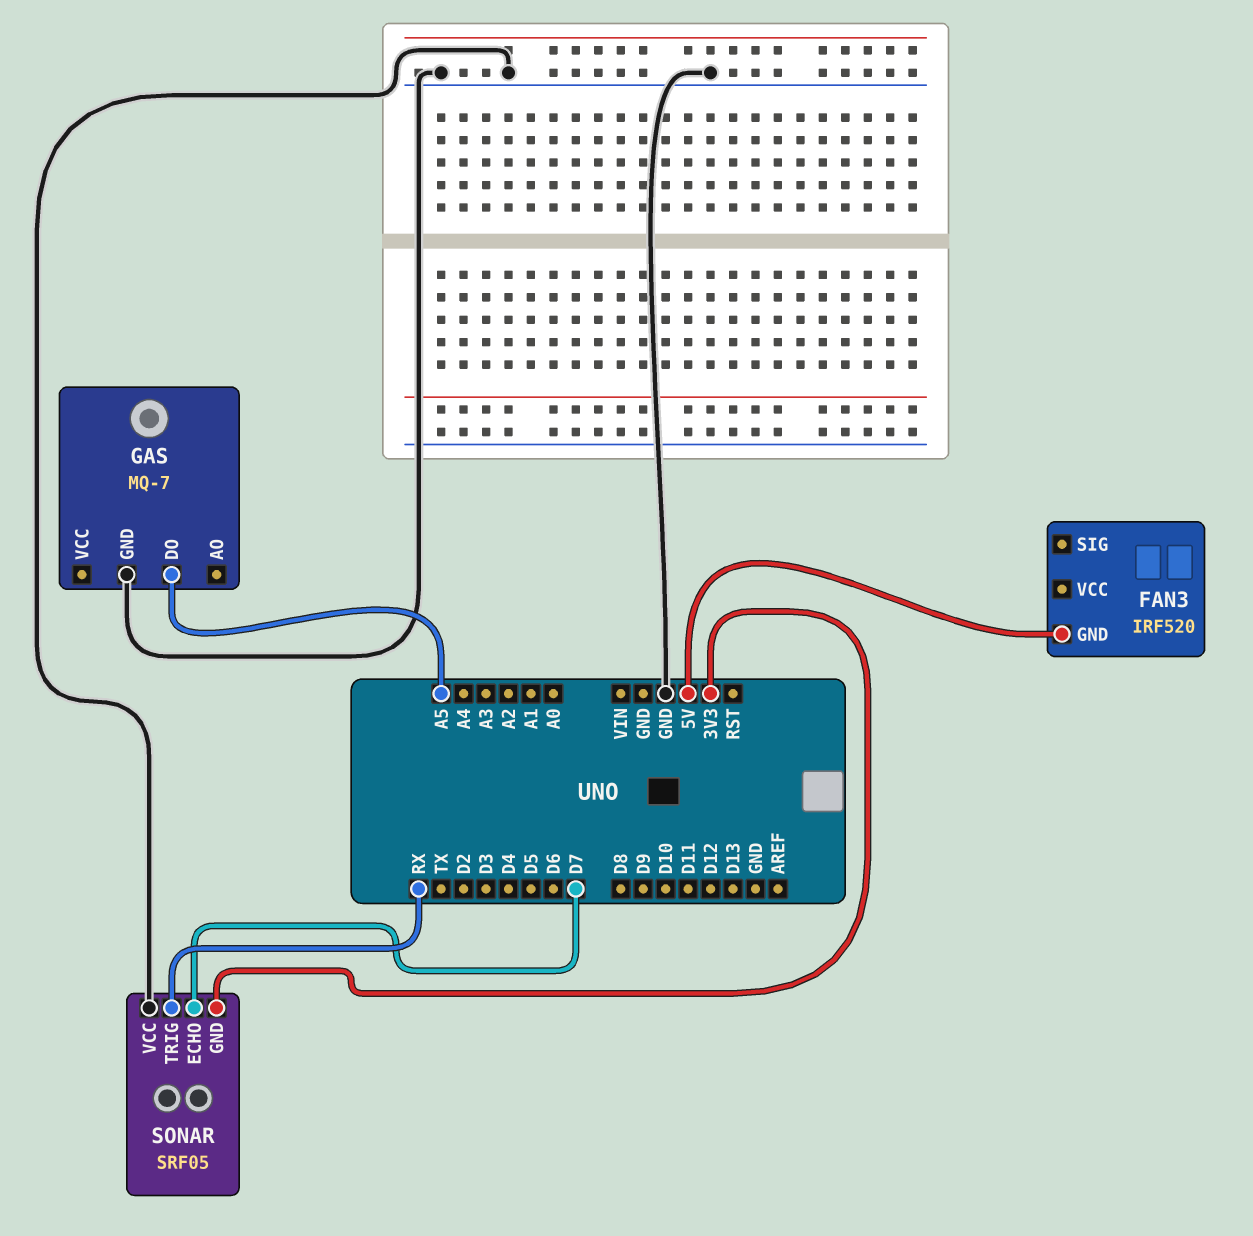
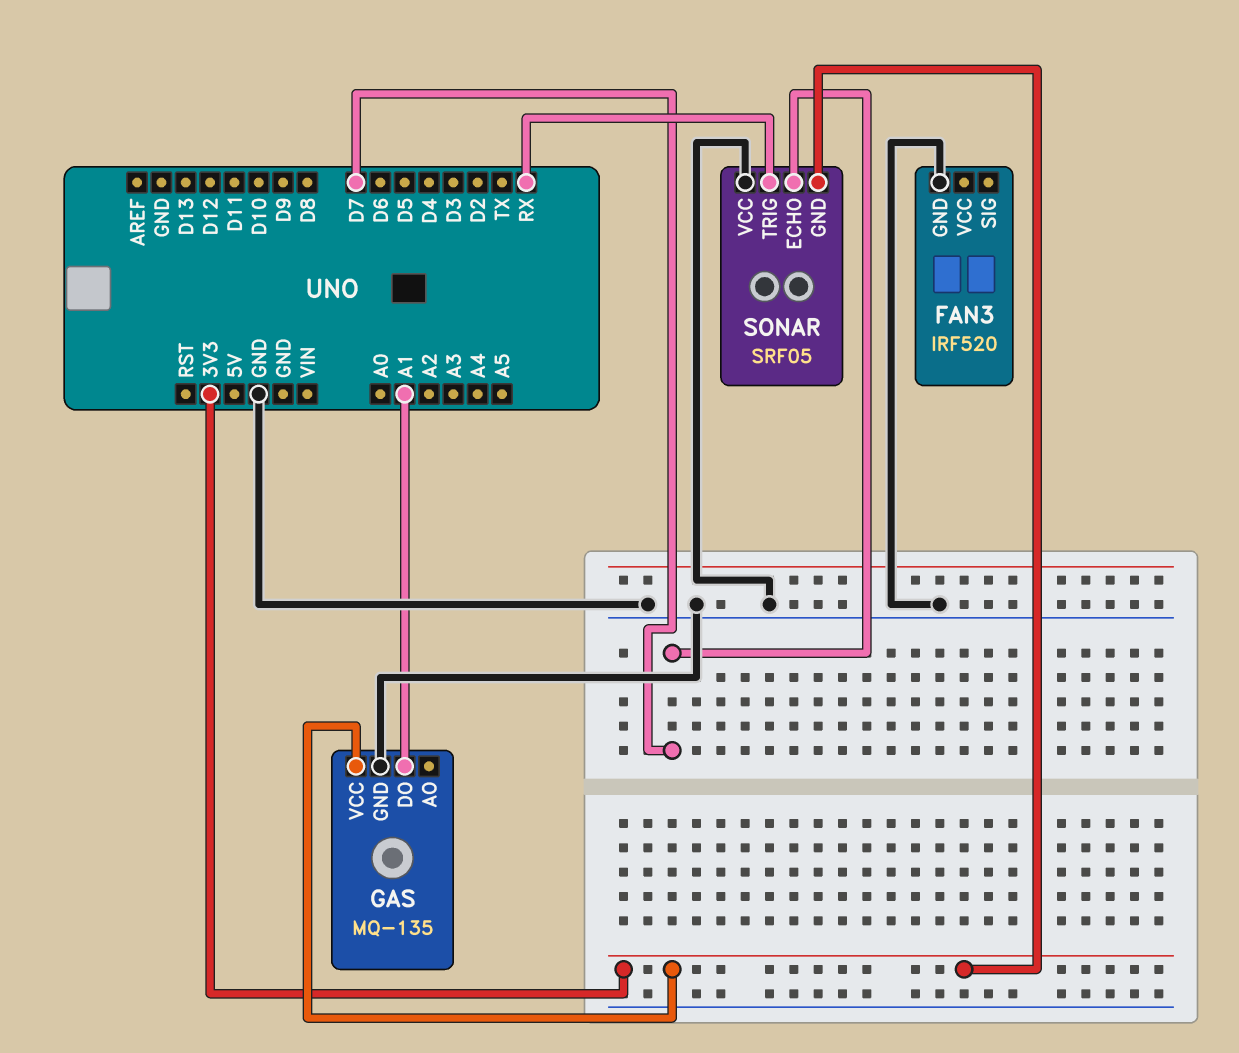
FAN3 pin GND: 5V -> GND
GAS: MQ-7 -> MQ-135
GAS pin DO: A5 -> A1
GAS pin VCC: none -> 3V3

